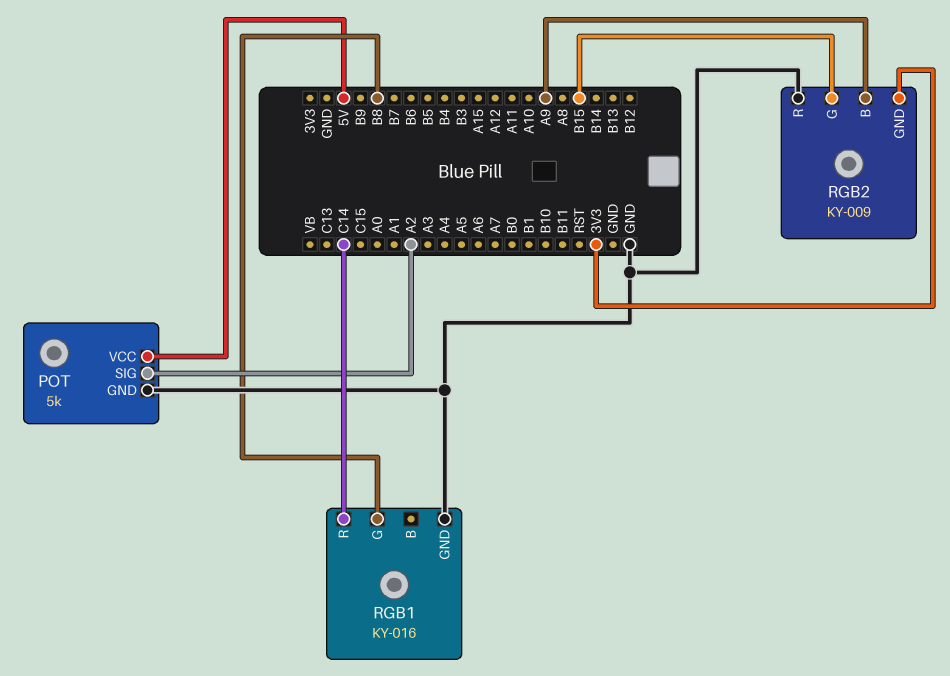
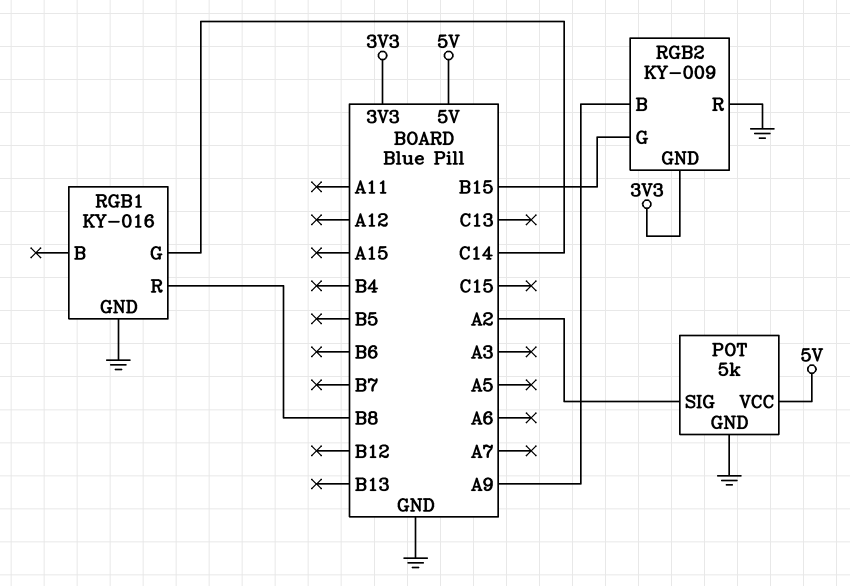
RGB1 pin G: B8 -> C14
RGB1 pin R: C14 -> B8

